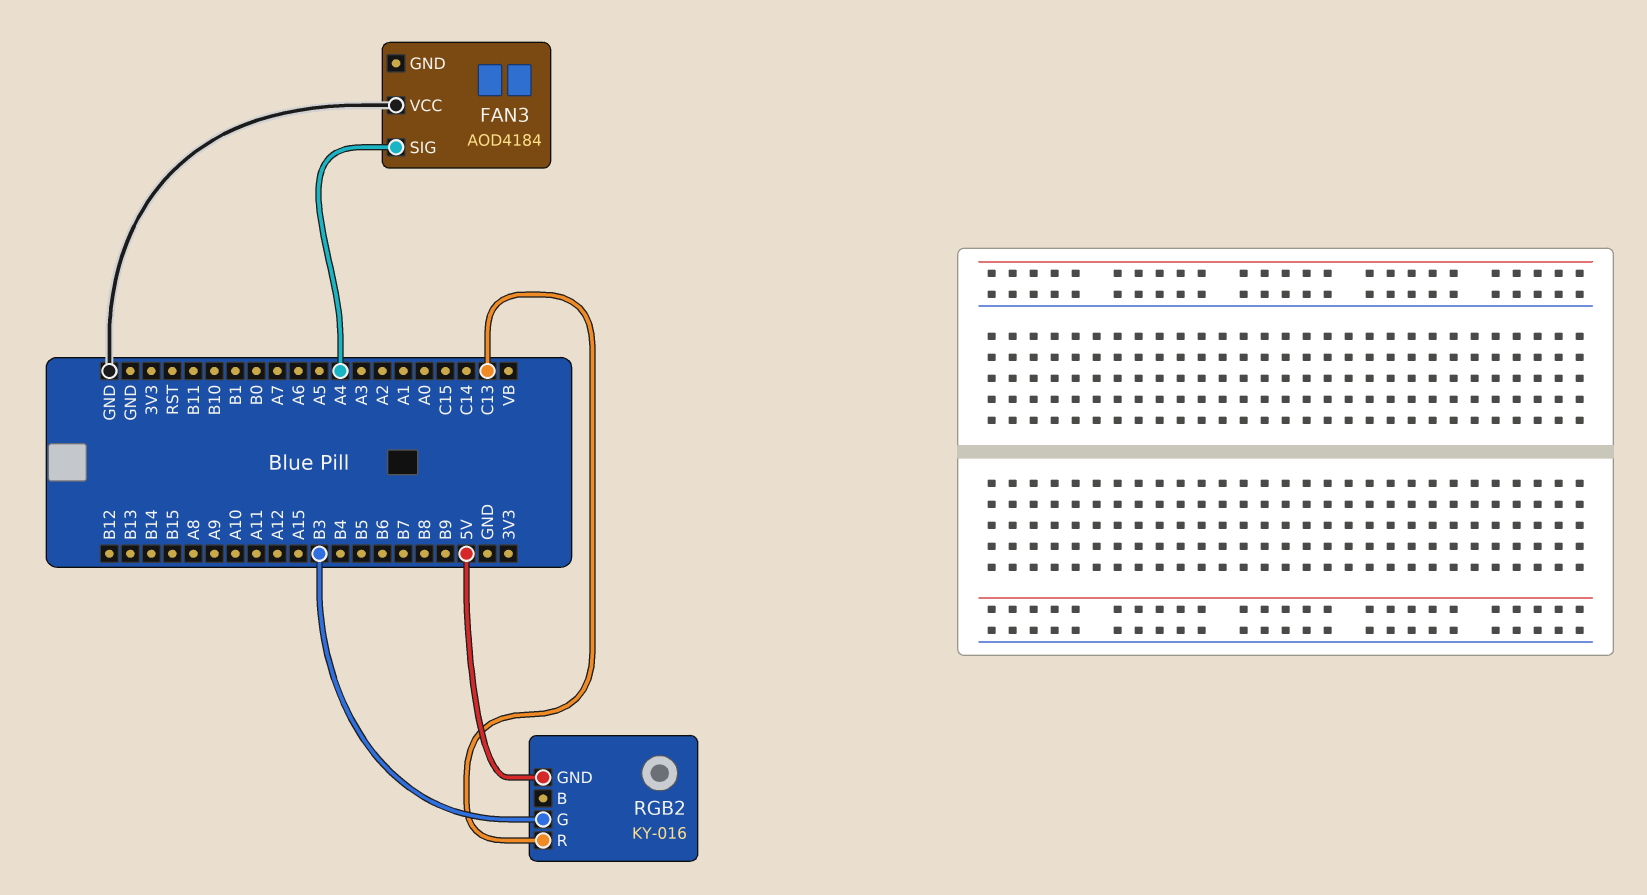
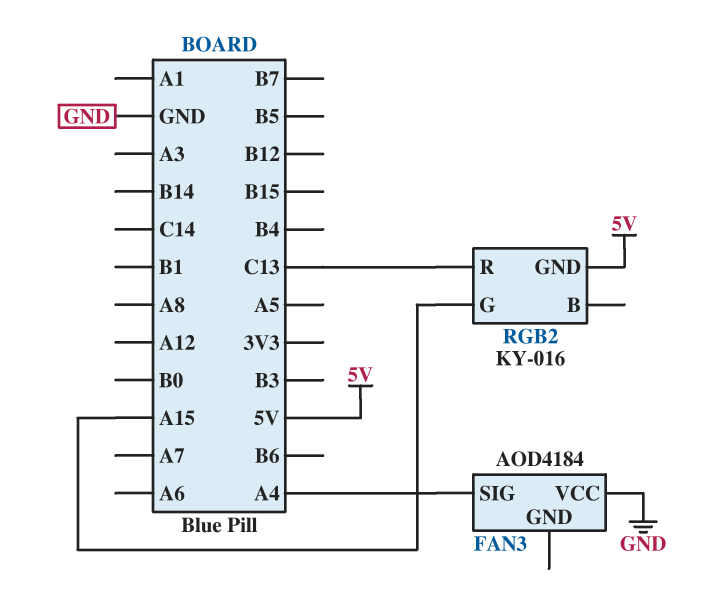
RGB2 pin G: B3 -> A15

